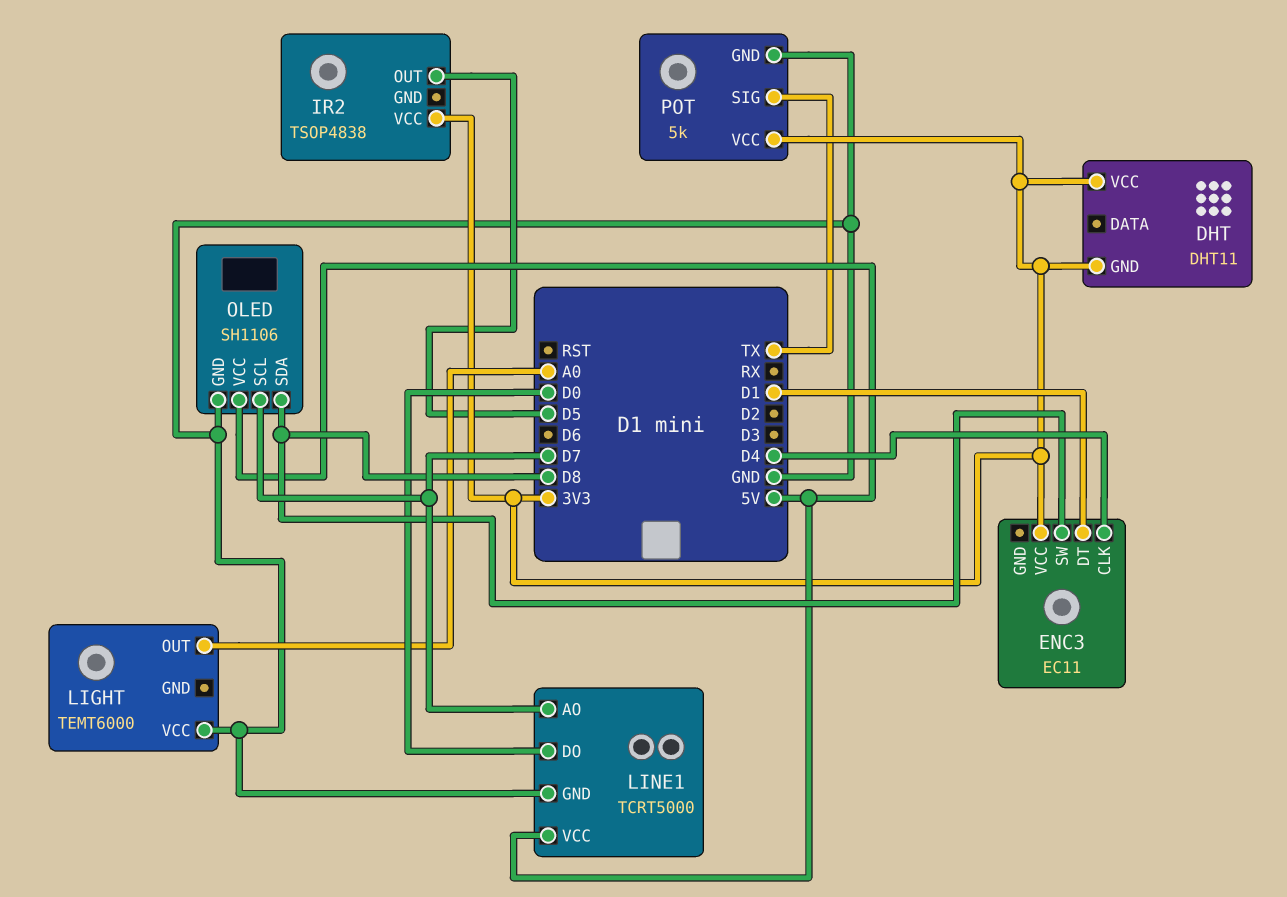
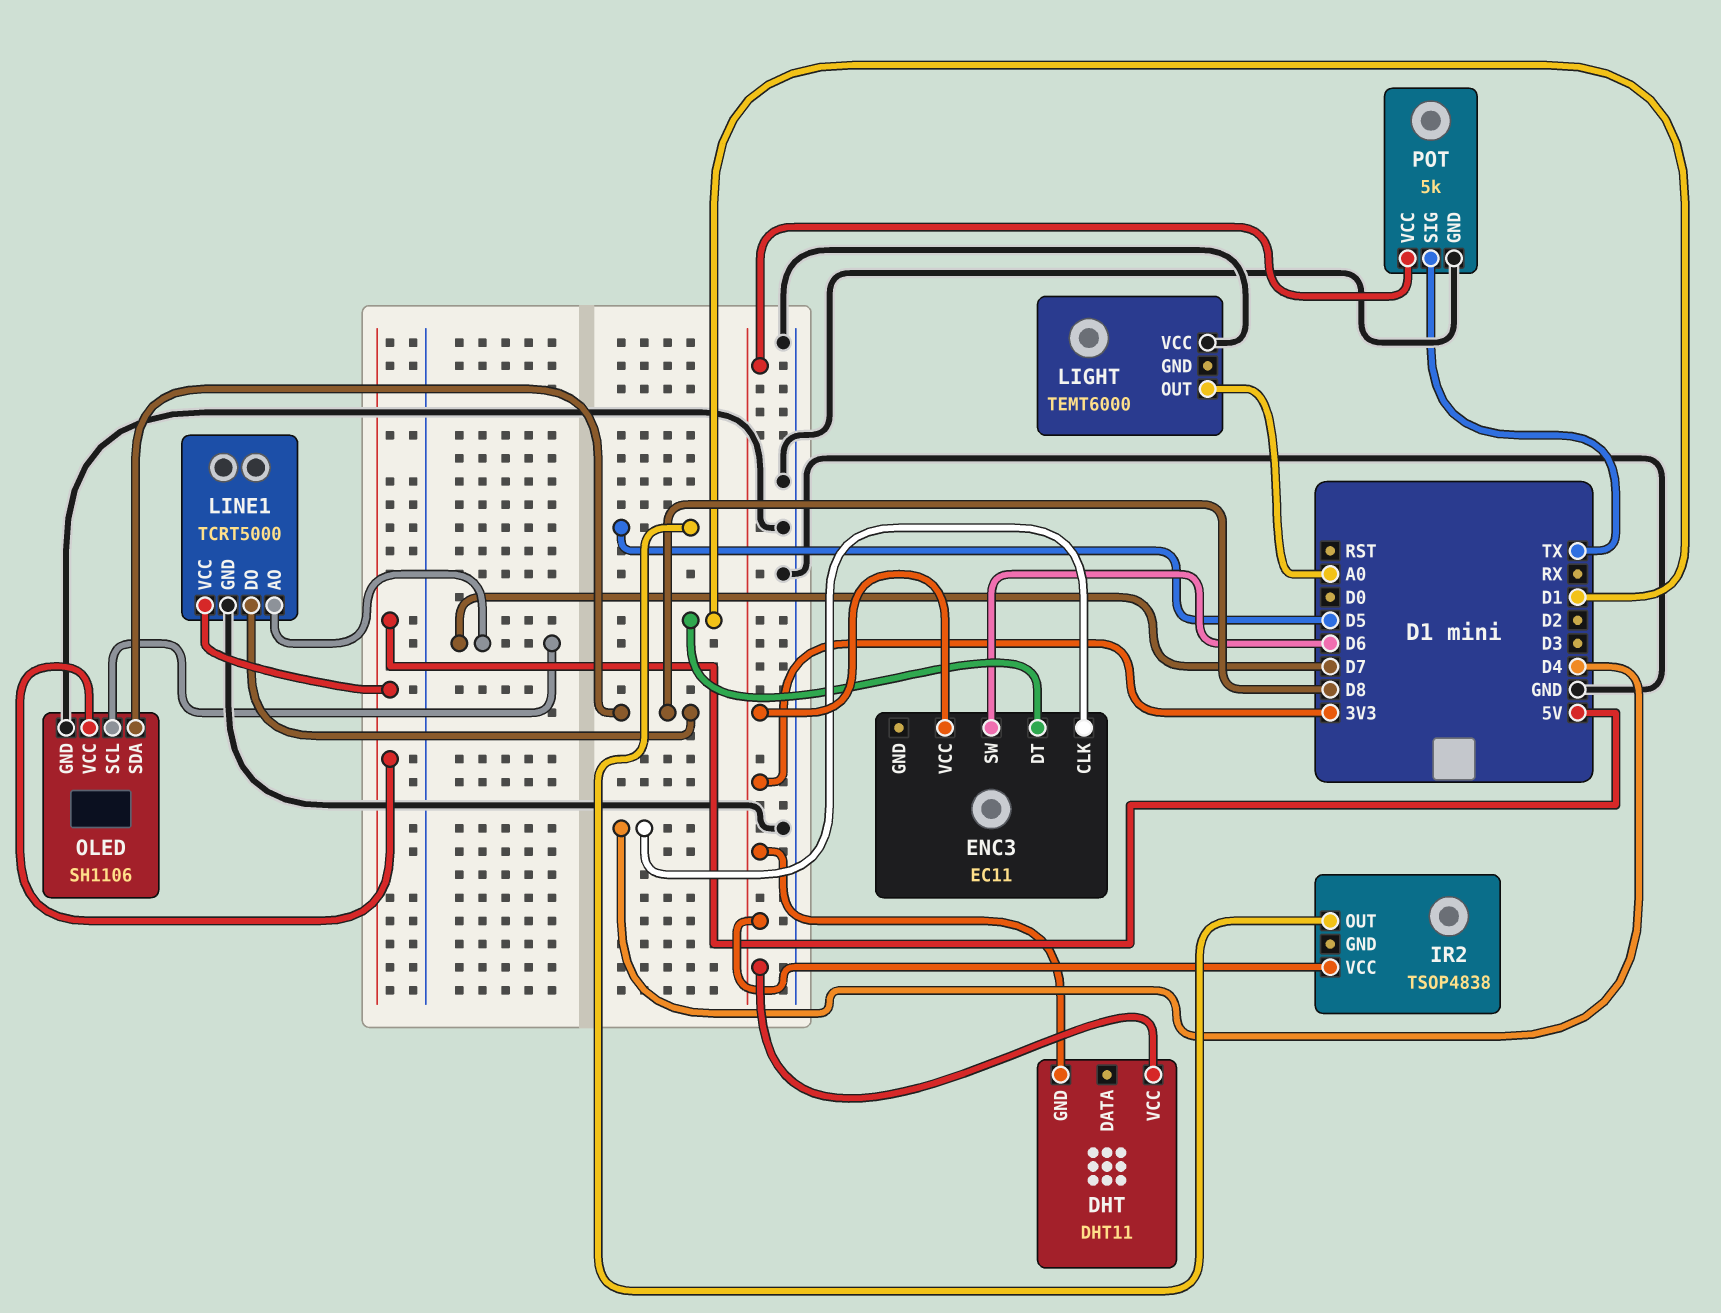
ENC3 pin SW: D8 -> D6
LINE1 pin DO: D0 -> D8

